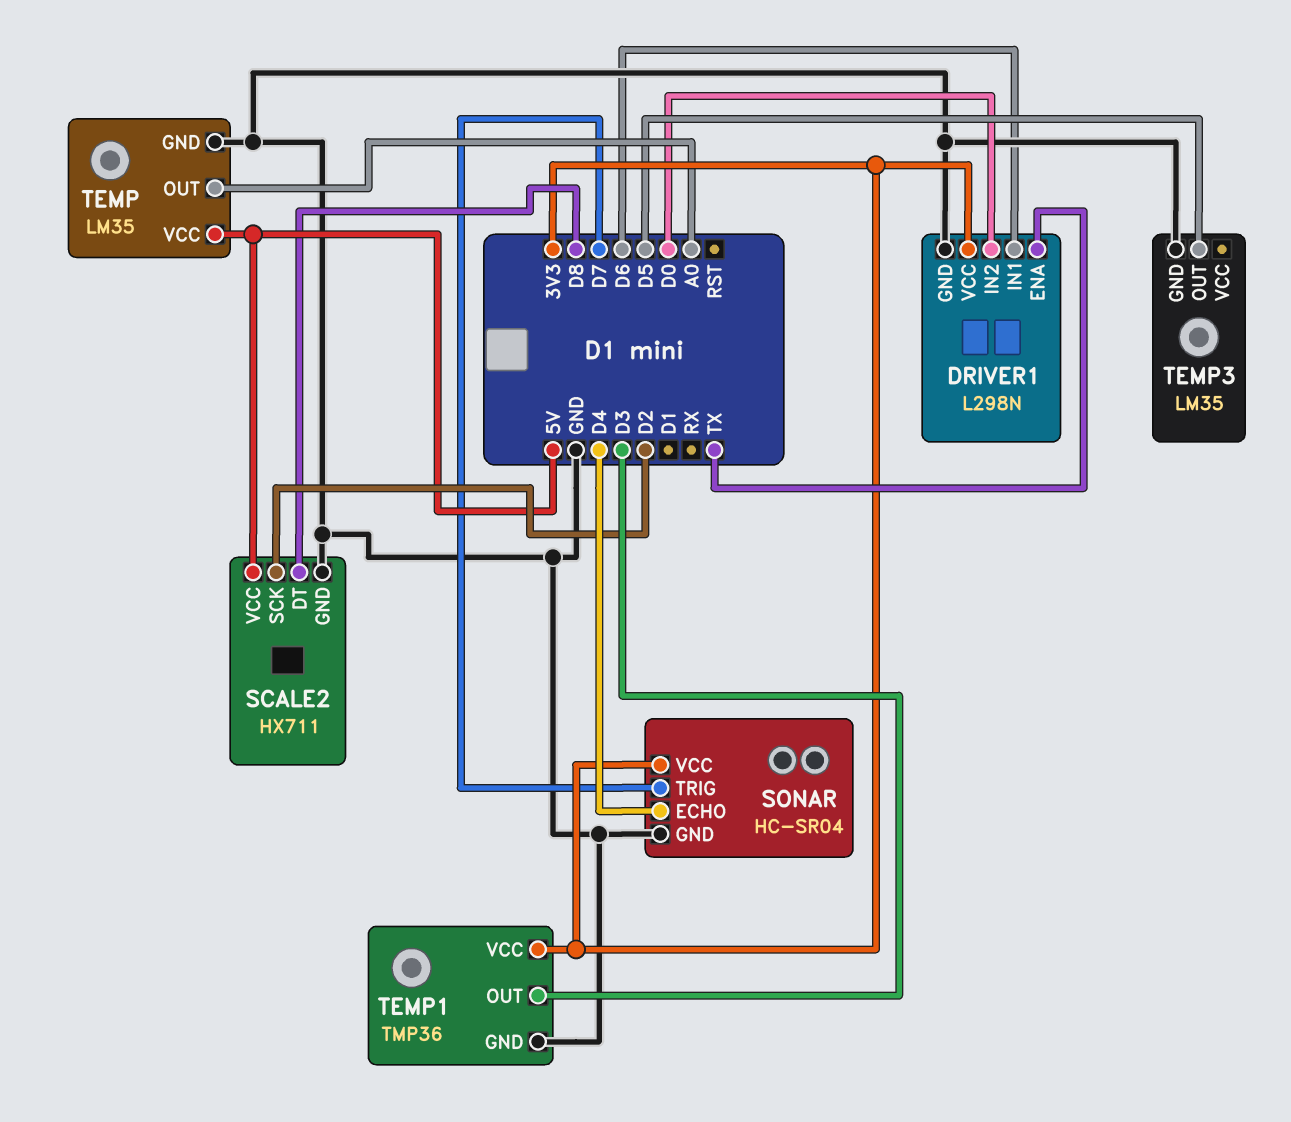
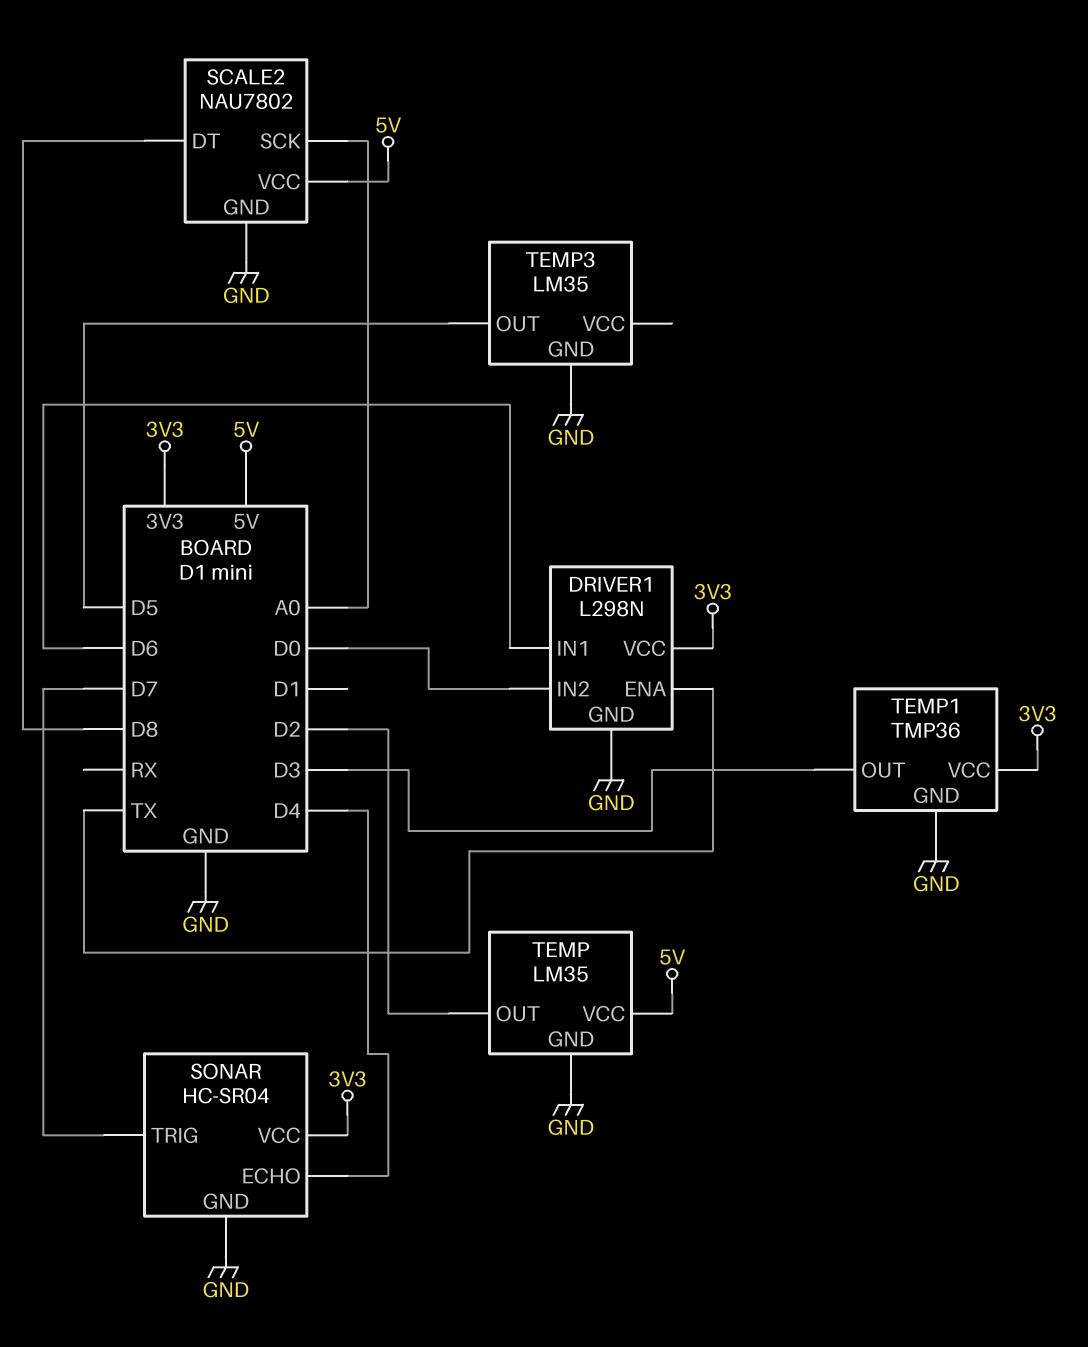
SCALE2: HX711 -> NAU7802
SCALE2 pin SCK: D2 -> A0
TEMP pin OUT: A0 -> D2

